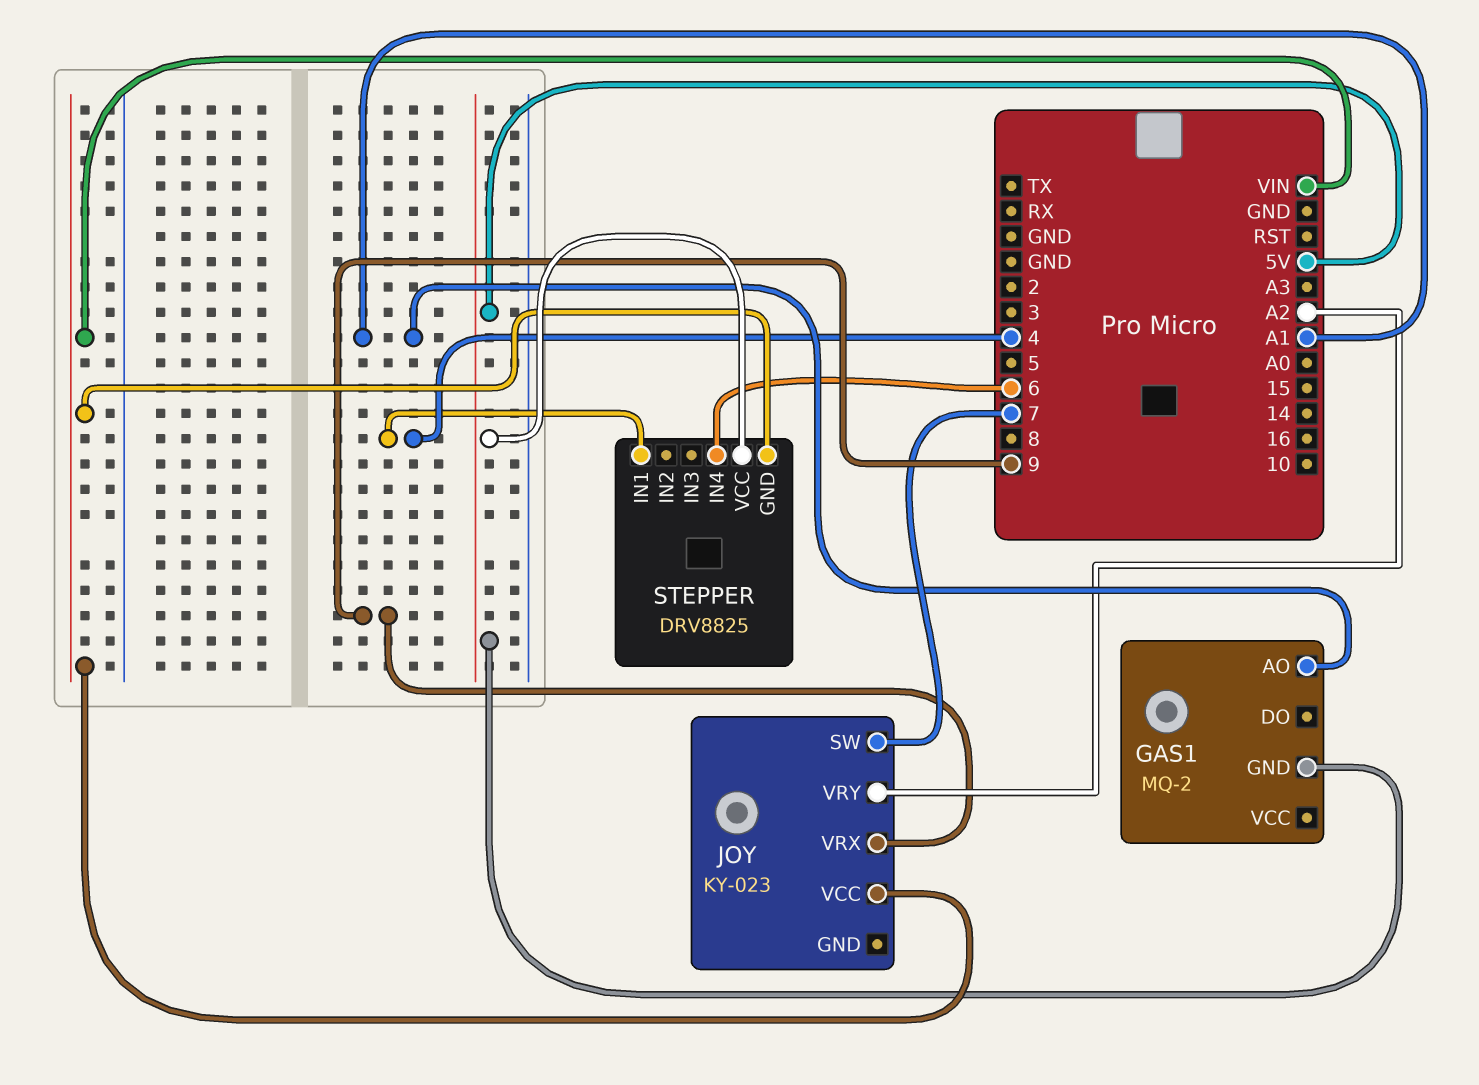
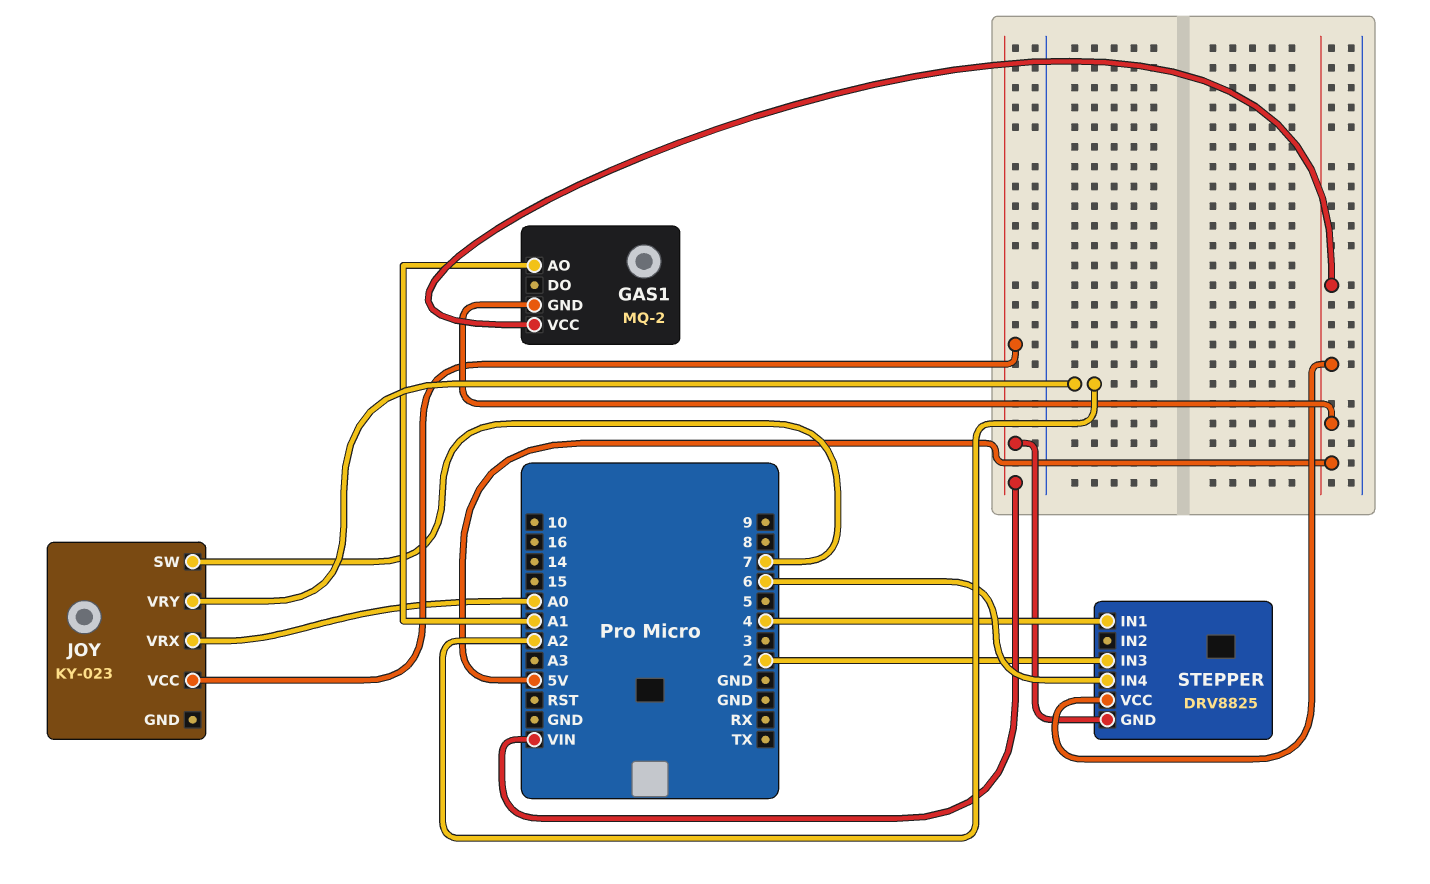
GAS1 pin VCC: none -> 5V
JOY pin VRX: 9 -> A0
STEPPER pin IN3: none -> 2

